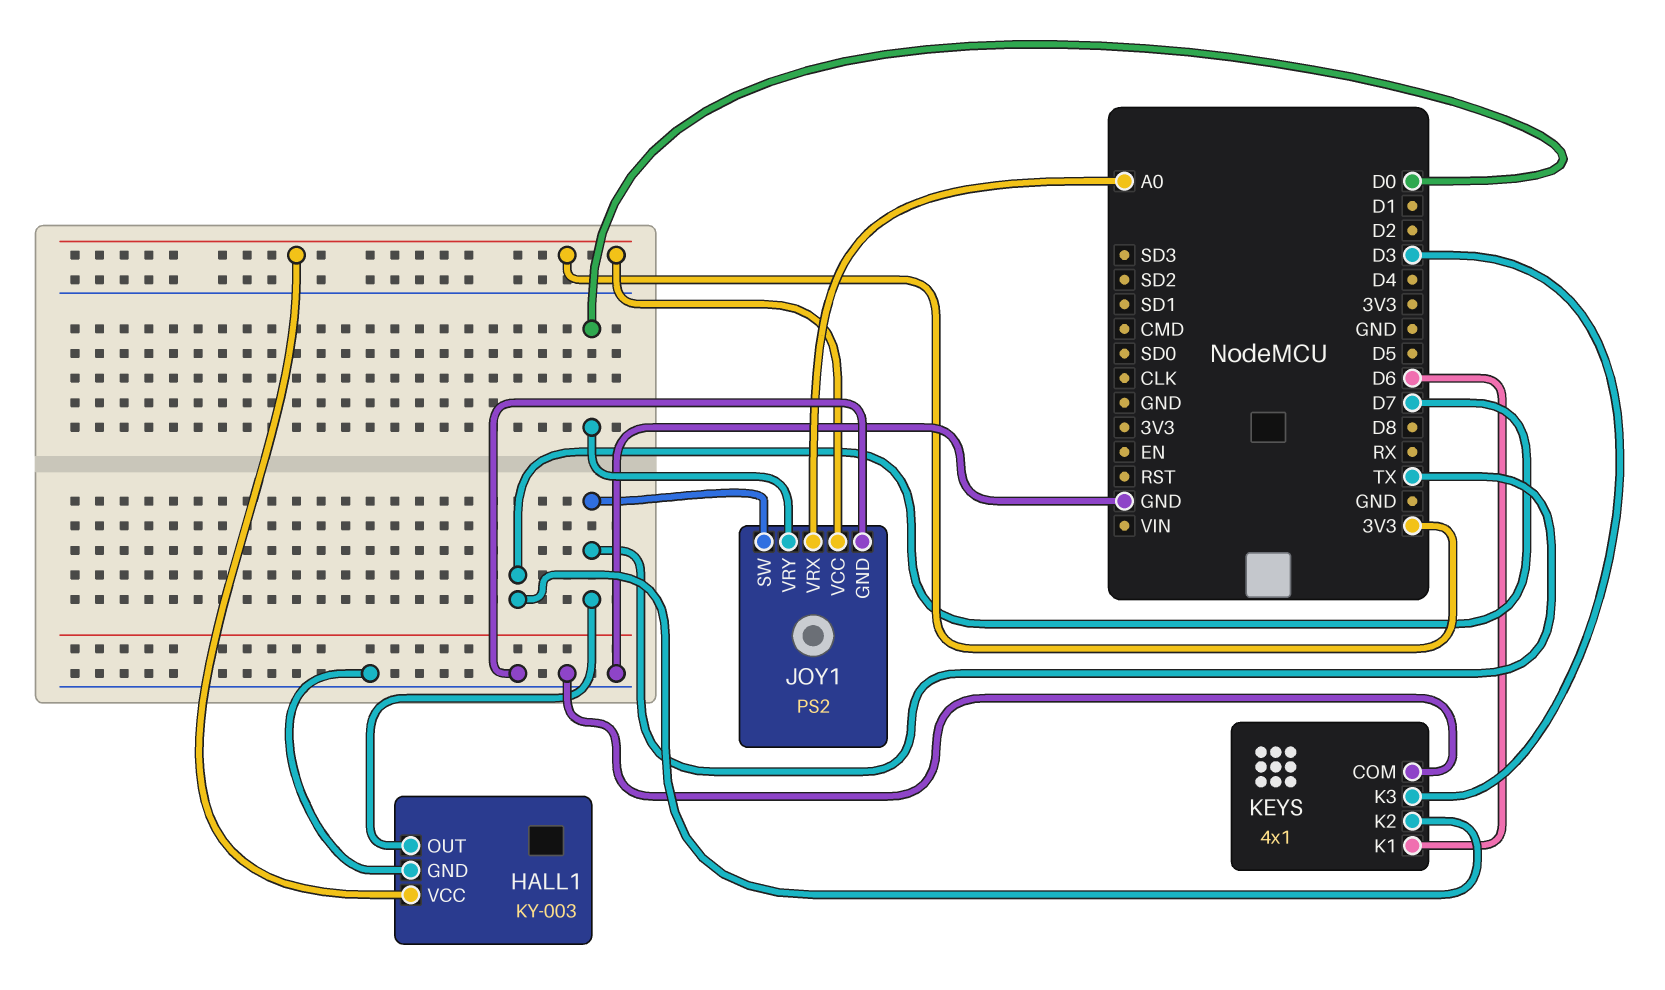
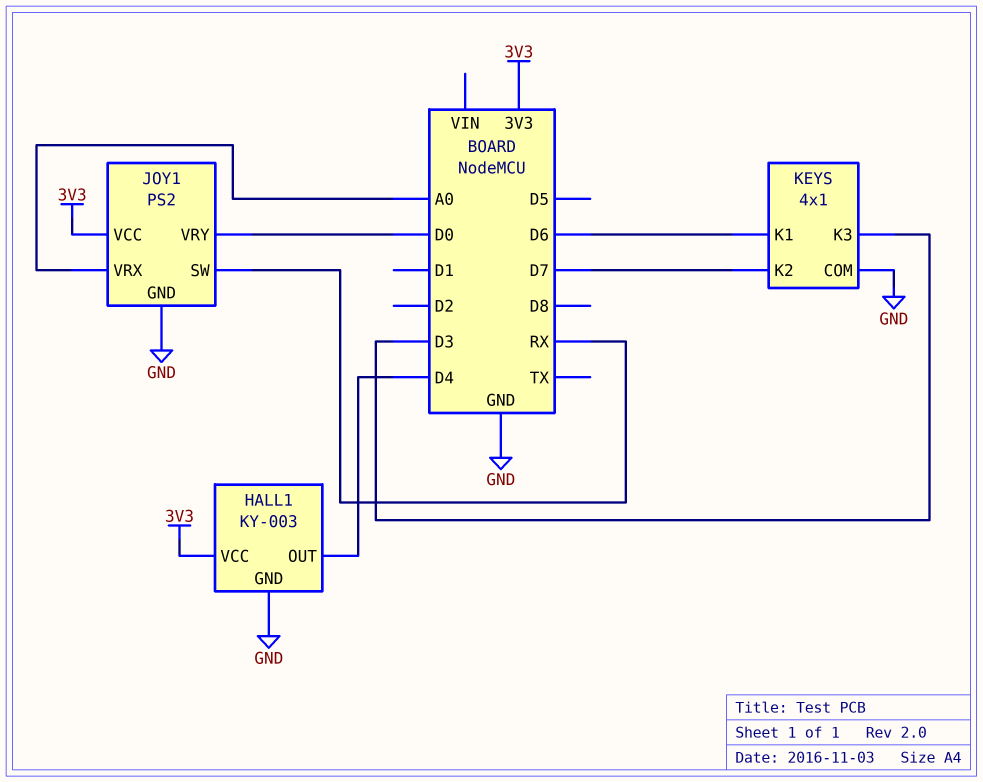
HALL1 pin OUT: TX -> D4
JOY1 pin SW: TX -> RX

